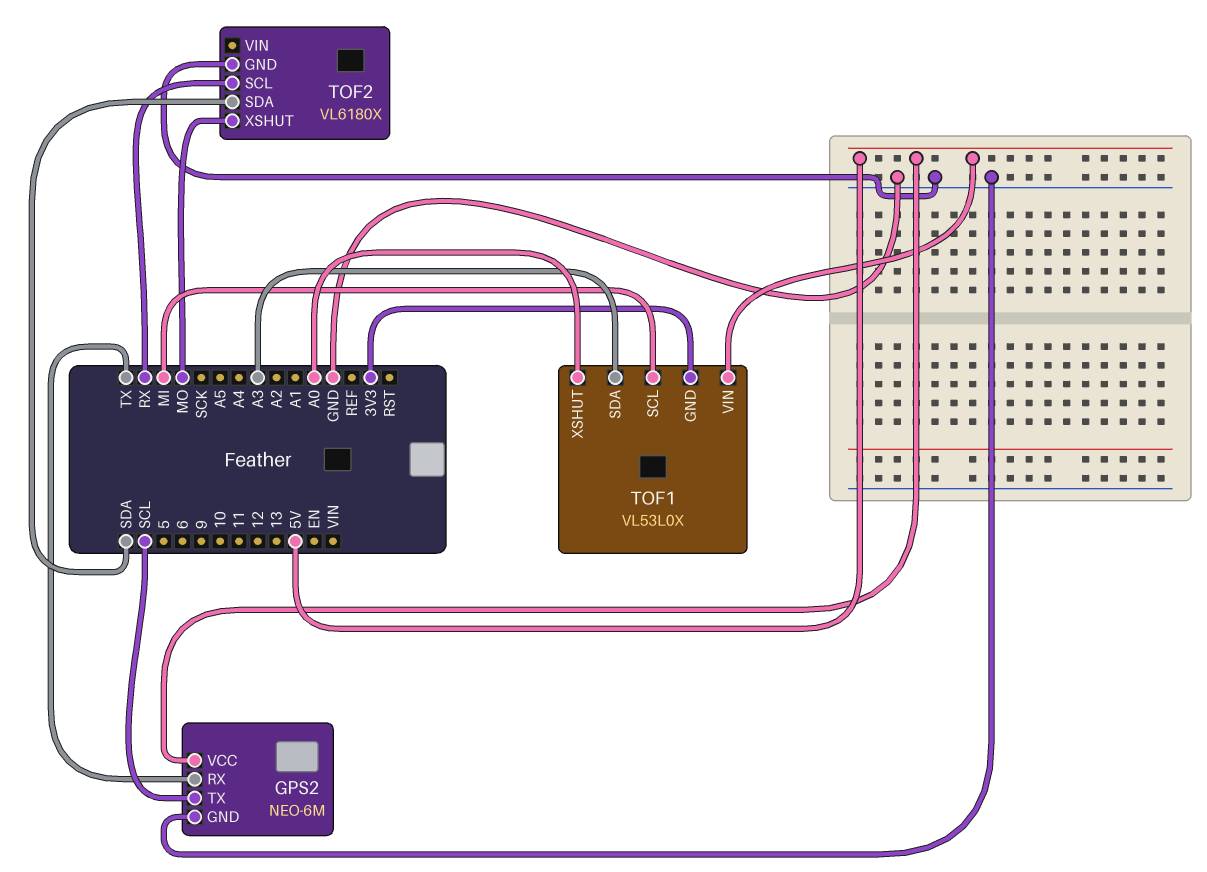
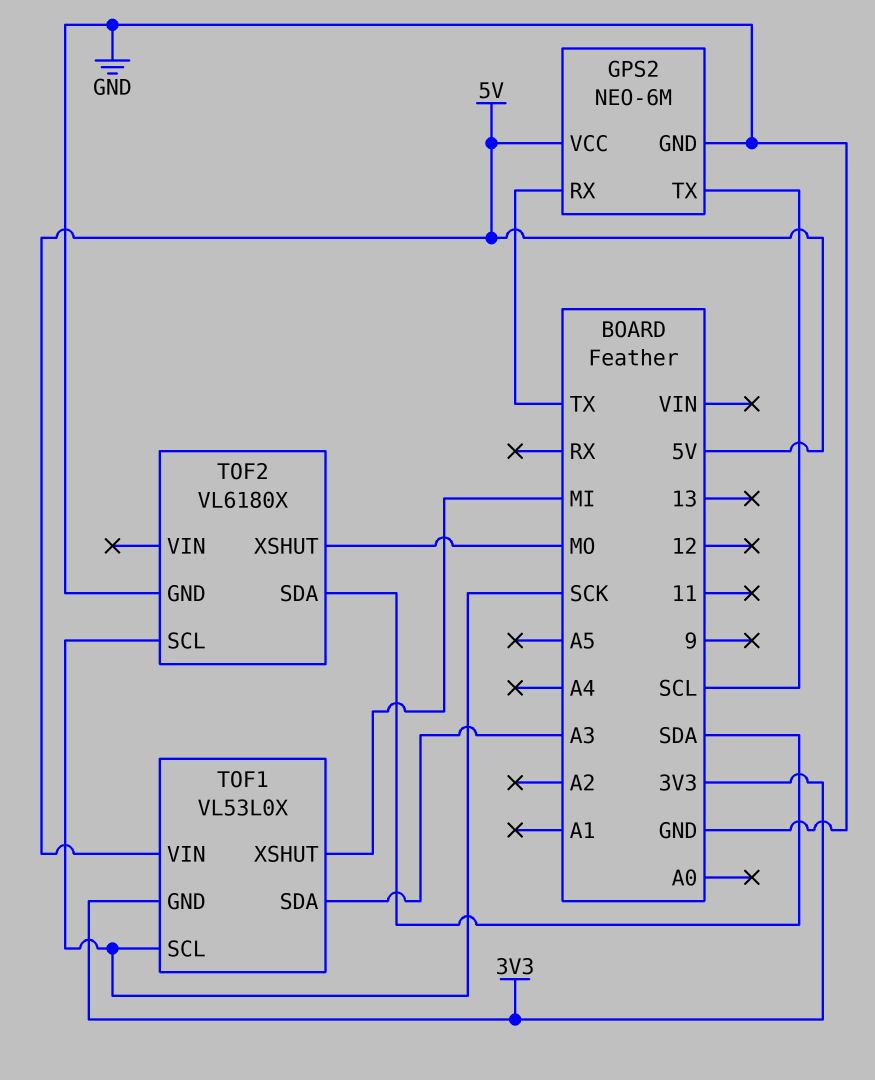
TOF1 pin SCL: MI -> SCK
TOF1 pin XSHUT: A0 -> MI
TOF2 pin SCL: RX -> SCK

